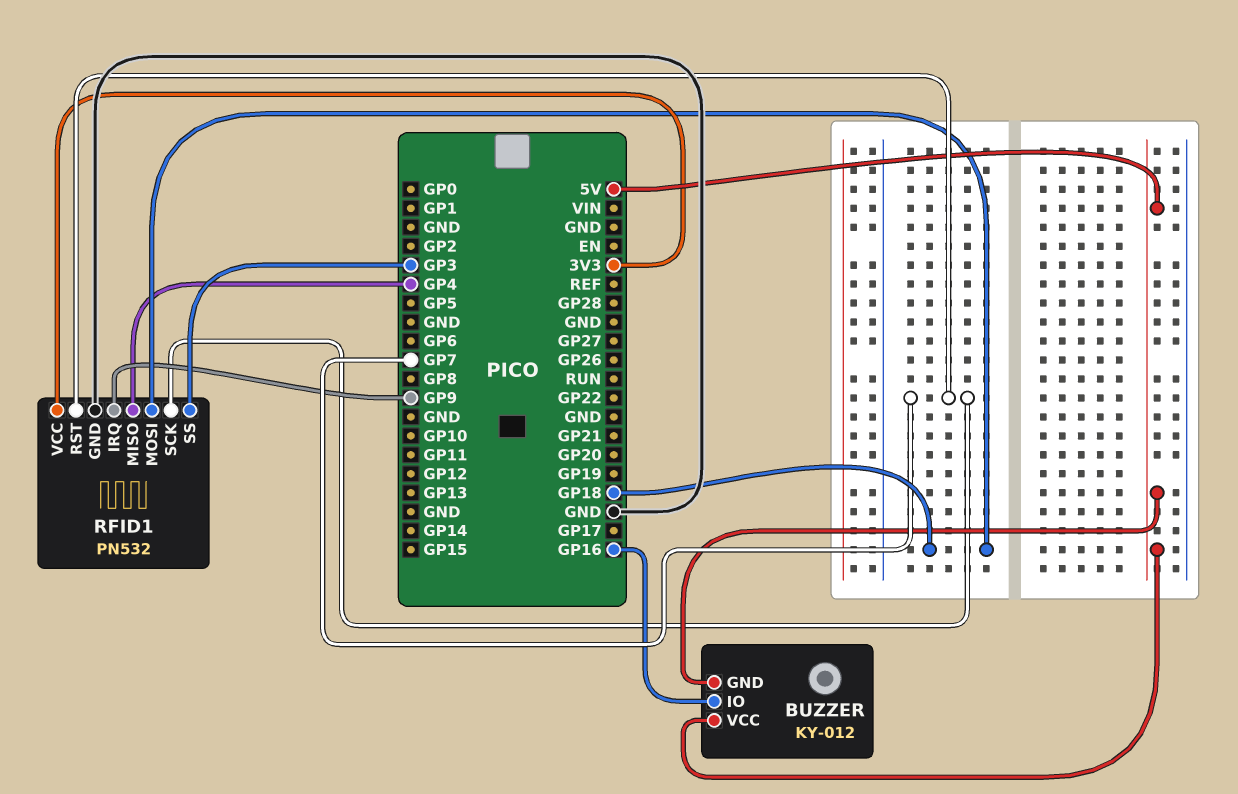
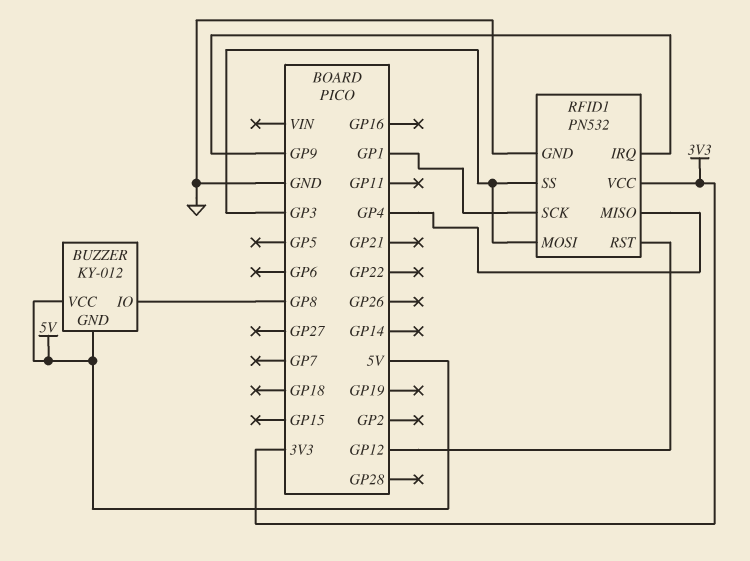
BUZZER pin IO: GP16 -> GP8
RFID1 pin MOSI: GP18 -> GP3
RFID1 pin RST: GP7 -> GP12
RFID1 pin SCK: GP7 -> GP1

